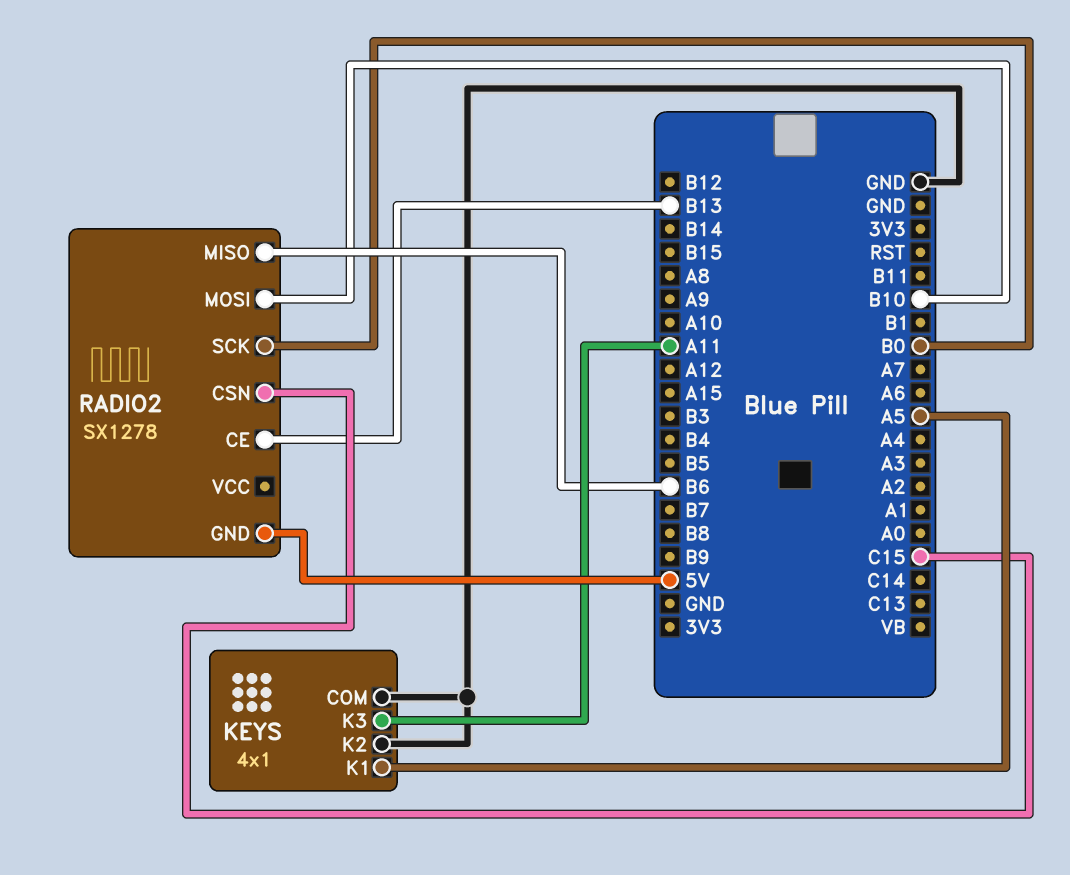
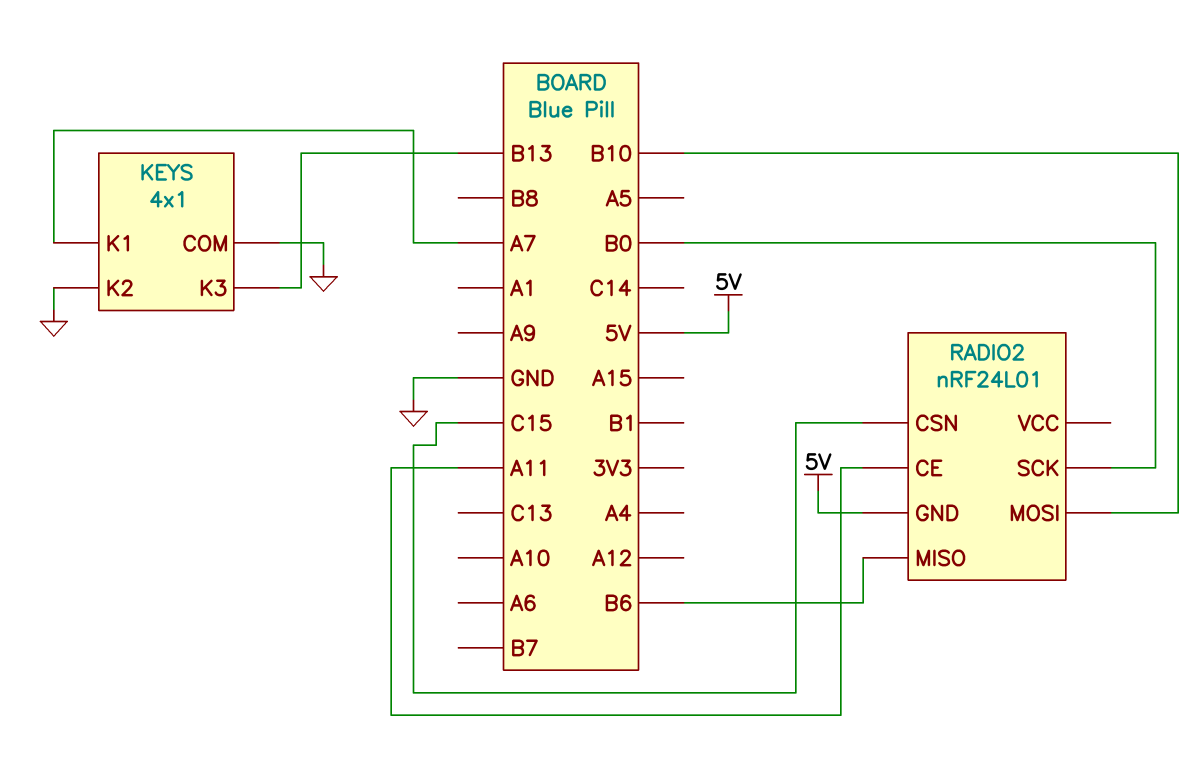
KEYS pin K1: A5 -> A7
KEYS pin K3: A11 -> B13
RADIO2: SX1278 -> nRF24L01
RADIO2 pin CE: B13 -> A11

